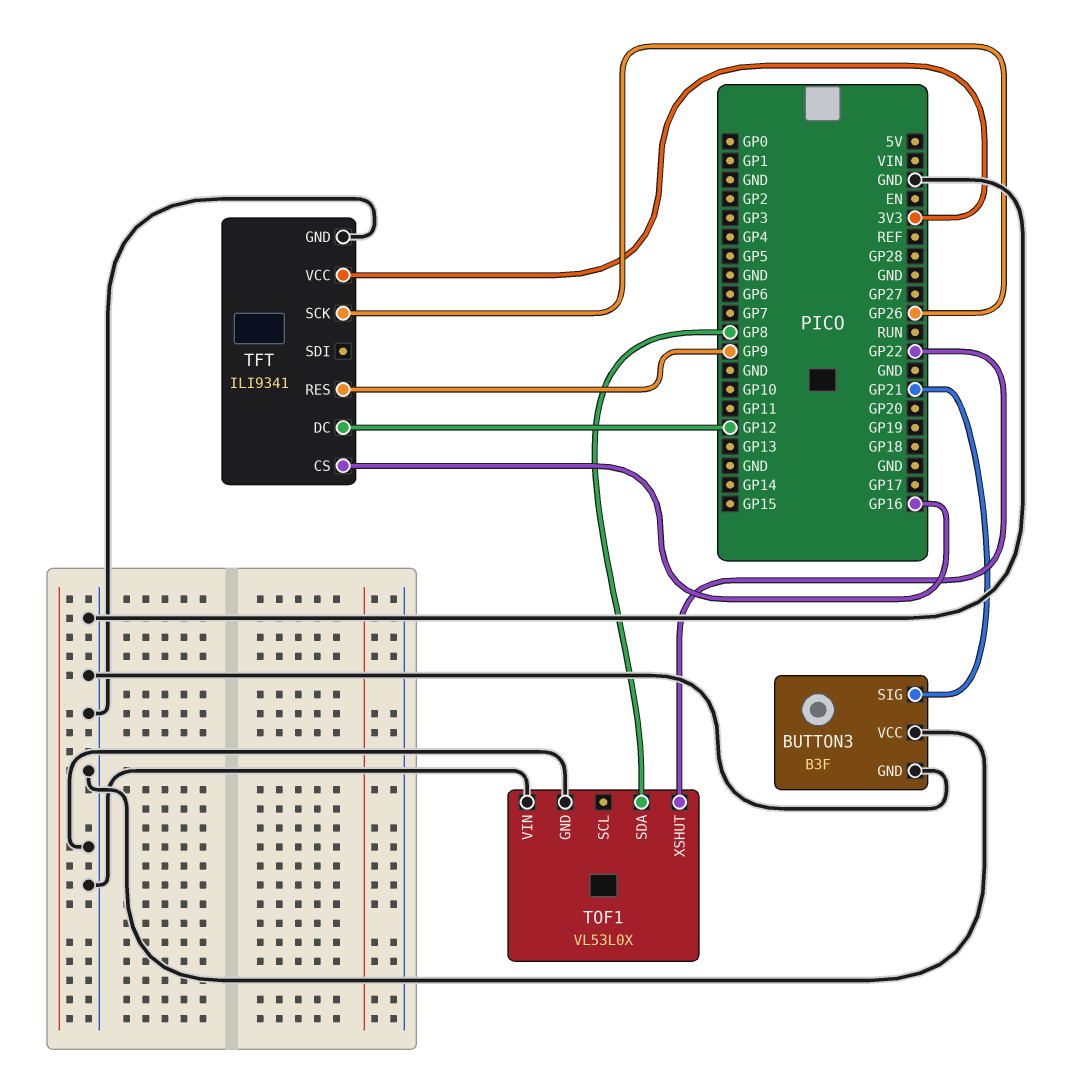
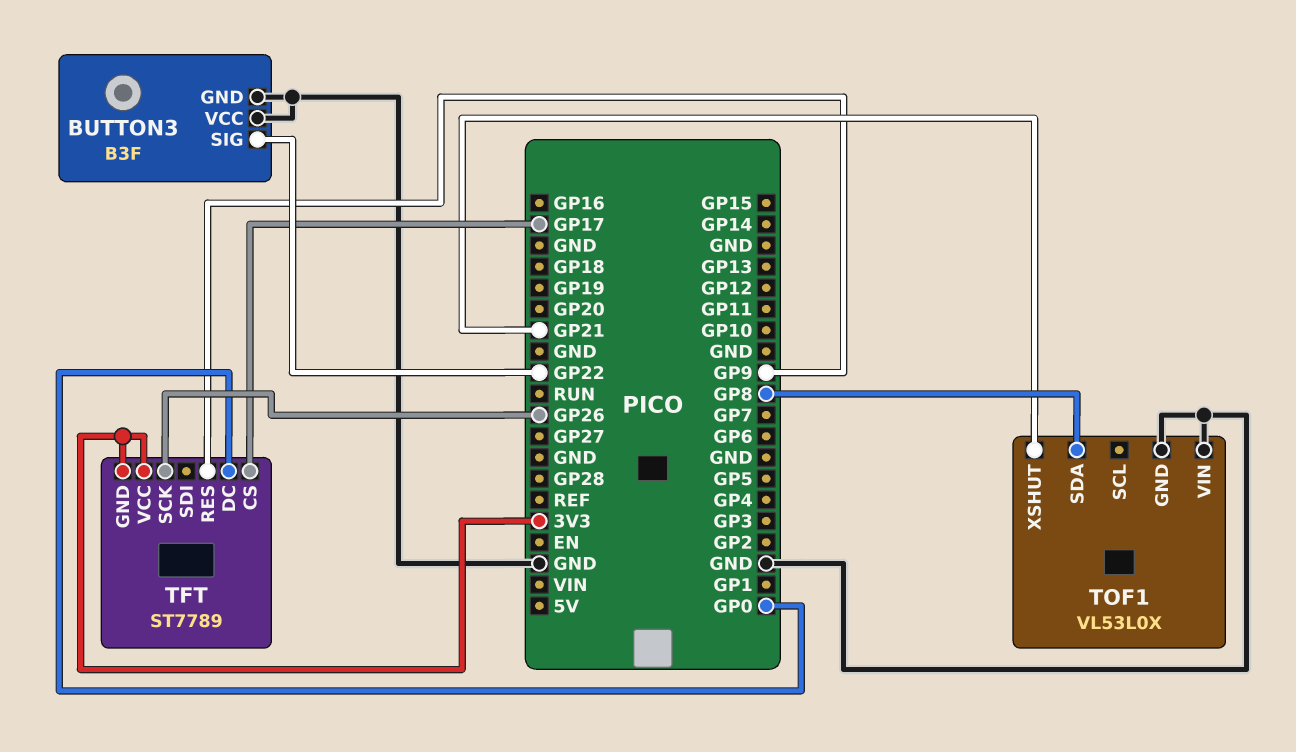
BUTTON3 pin SIG: GP21 -> GP22
TFT: ILI9341 -> ST7789
TFT pin CS: GP16 -> GP17
TFT pin DC: GP12 -> GP0
TFT pin GND: GND -> 3V3
TOF1 pin XSHUT: GP22 -> GP21

